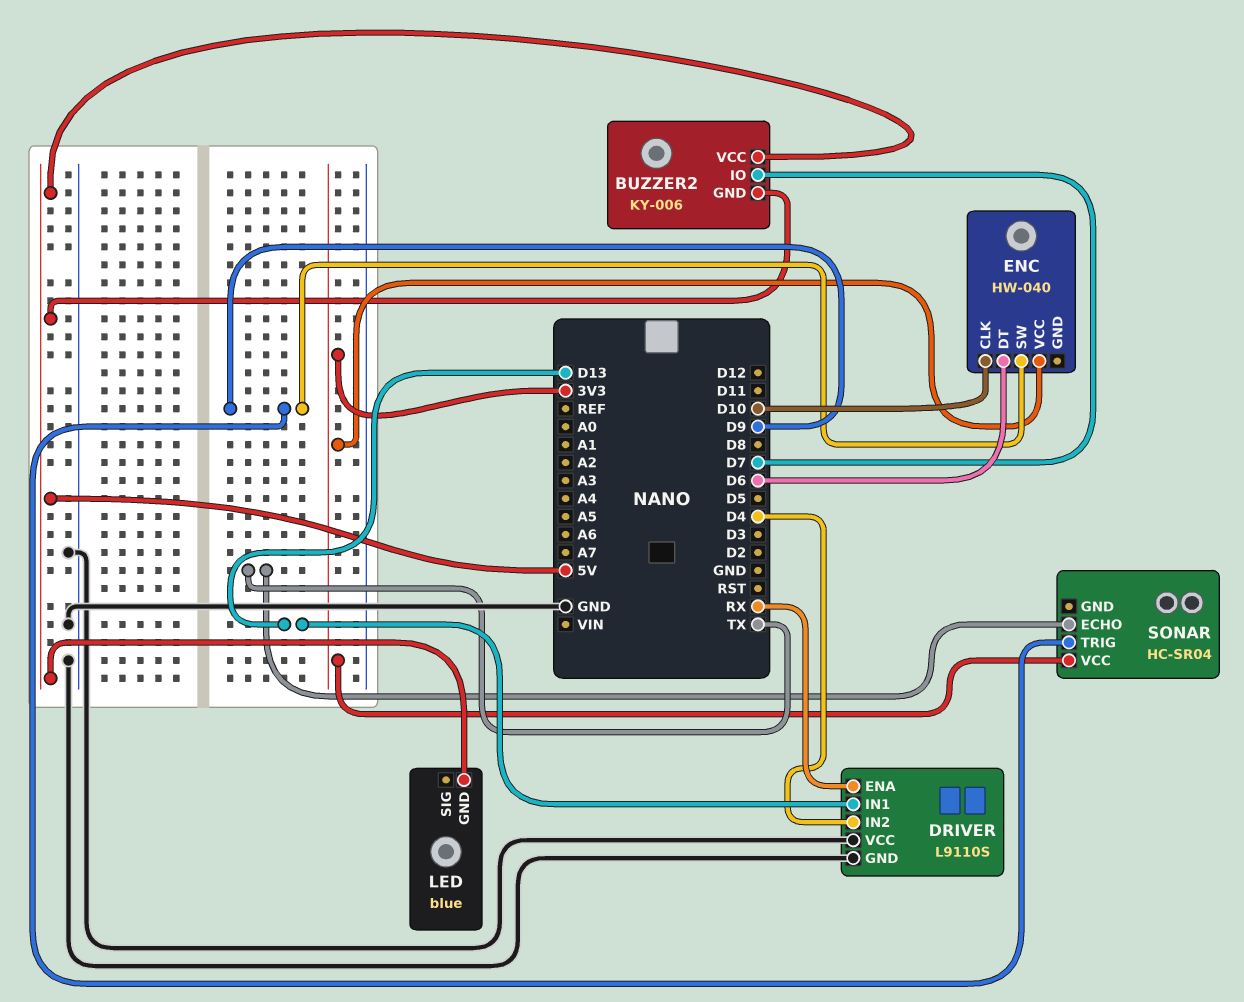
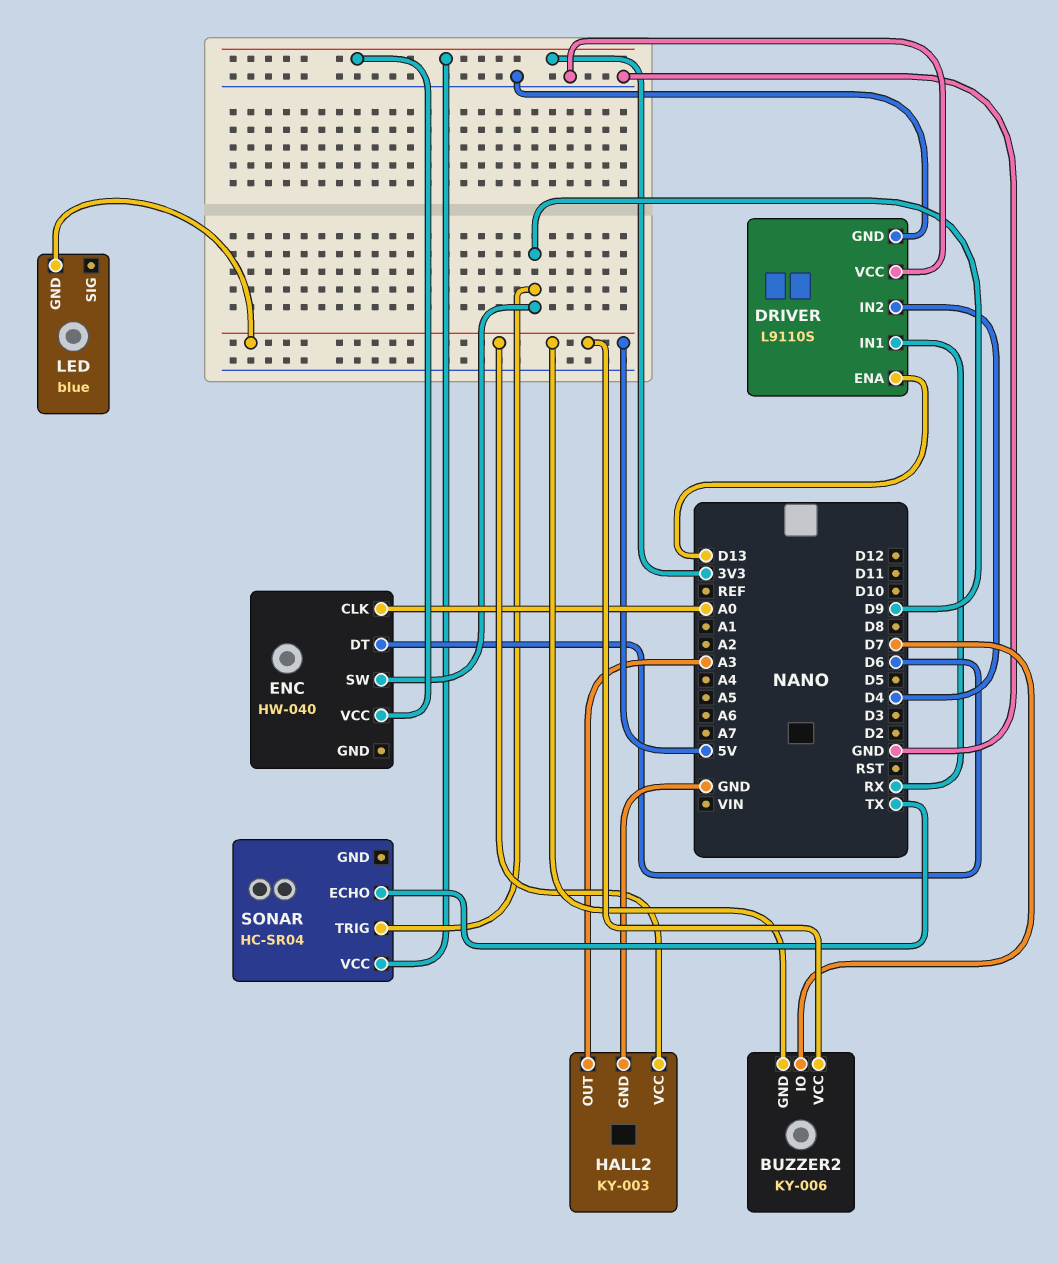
DRIVER pin ENA: RX -> D13
DRIVER pin IN1: D13 -> RX
ENC pin CLK: D10 -> A0
HALL2: none -> KY-003
HALL2 pin GND: none -> GND
HALL2 pin OUT: none -> A3
HALL2 pin VCC: none -> 5V

